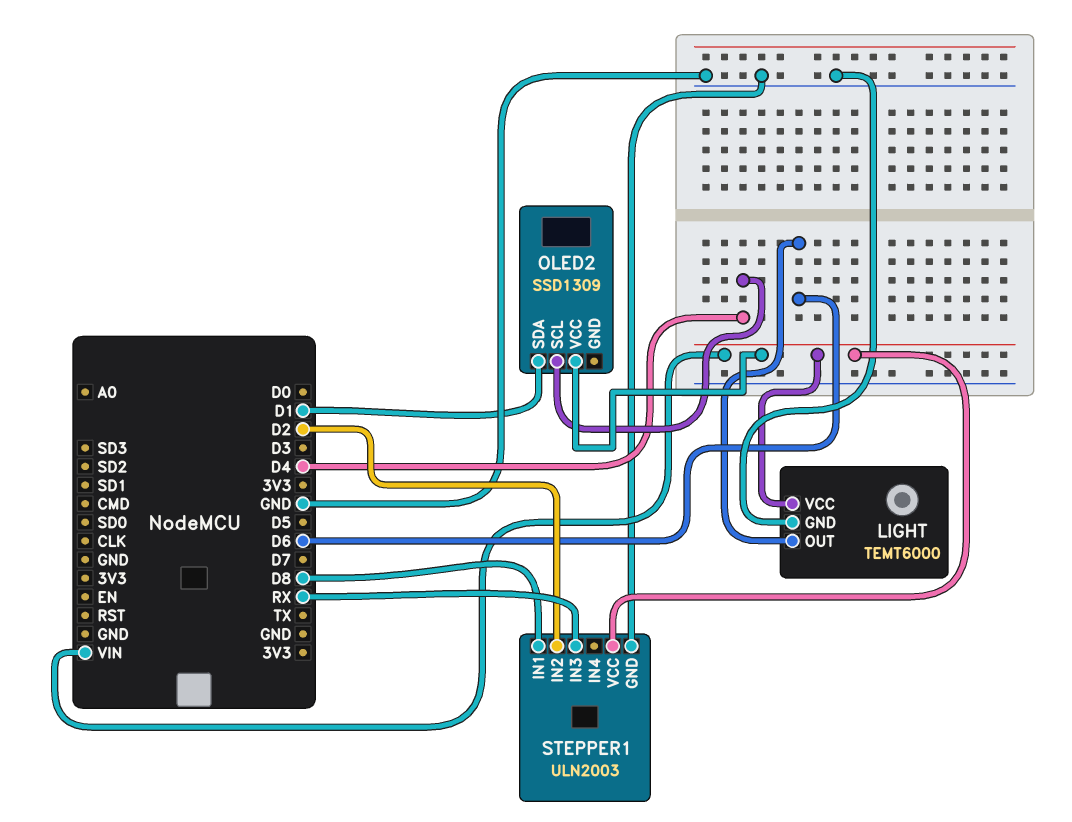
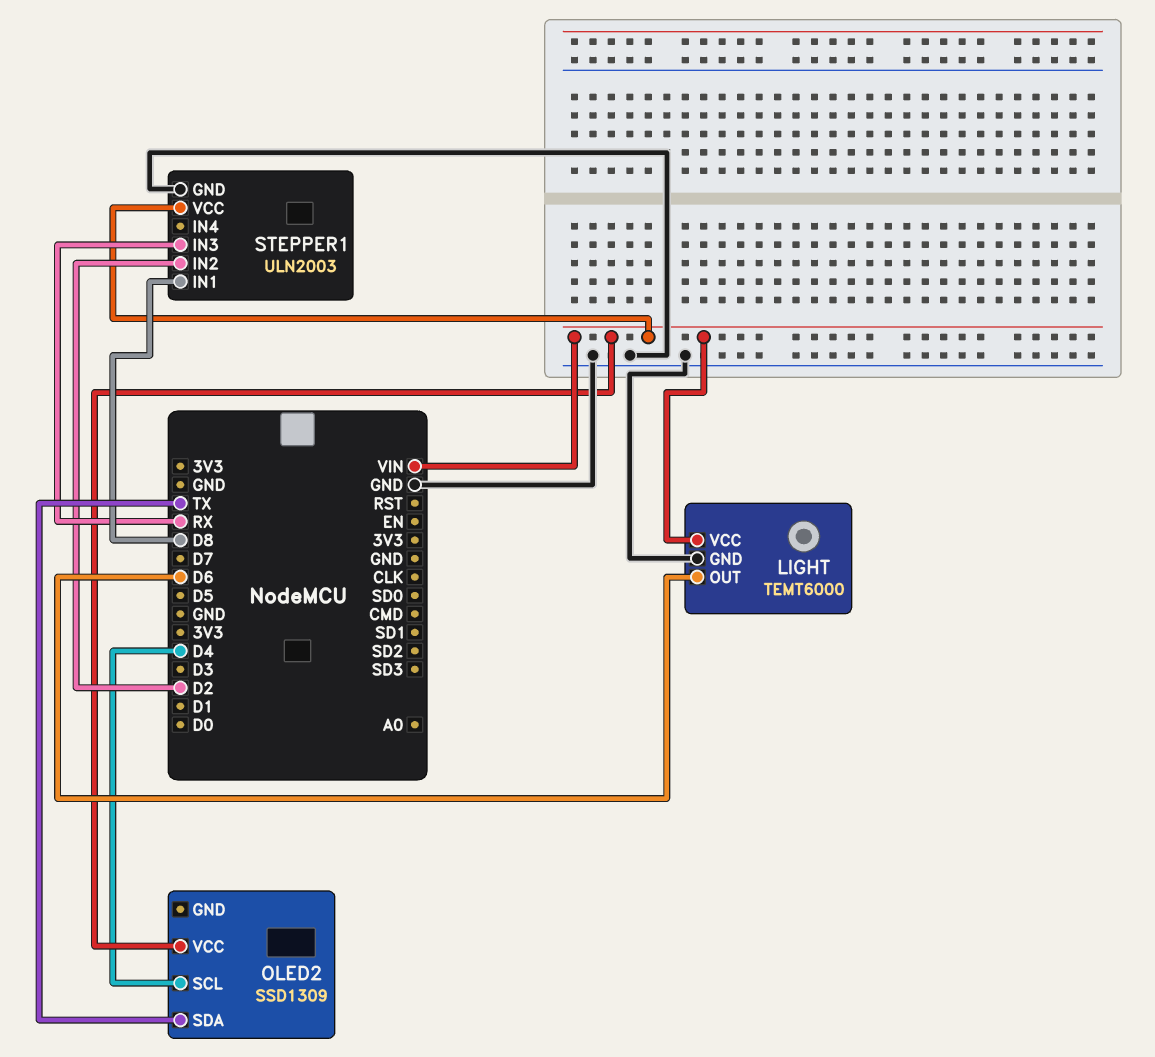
OLED2 pin SDA: D1 -> TX

